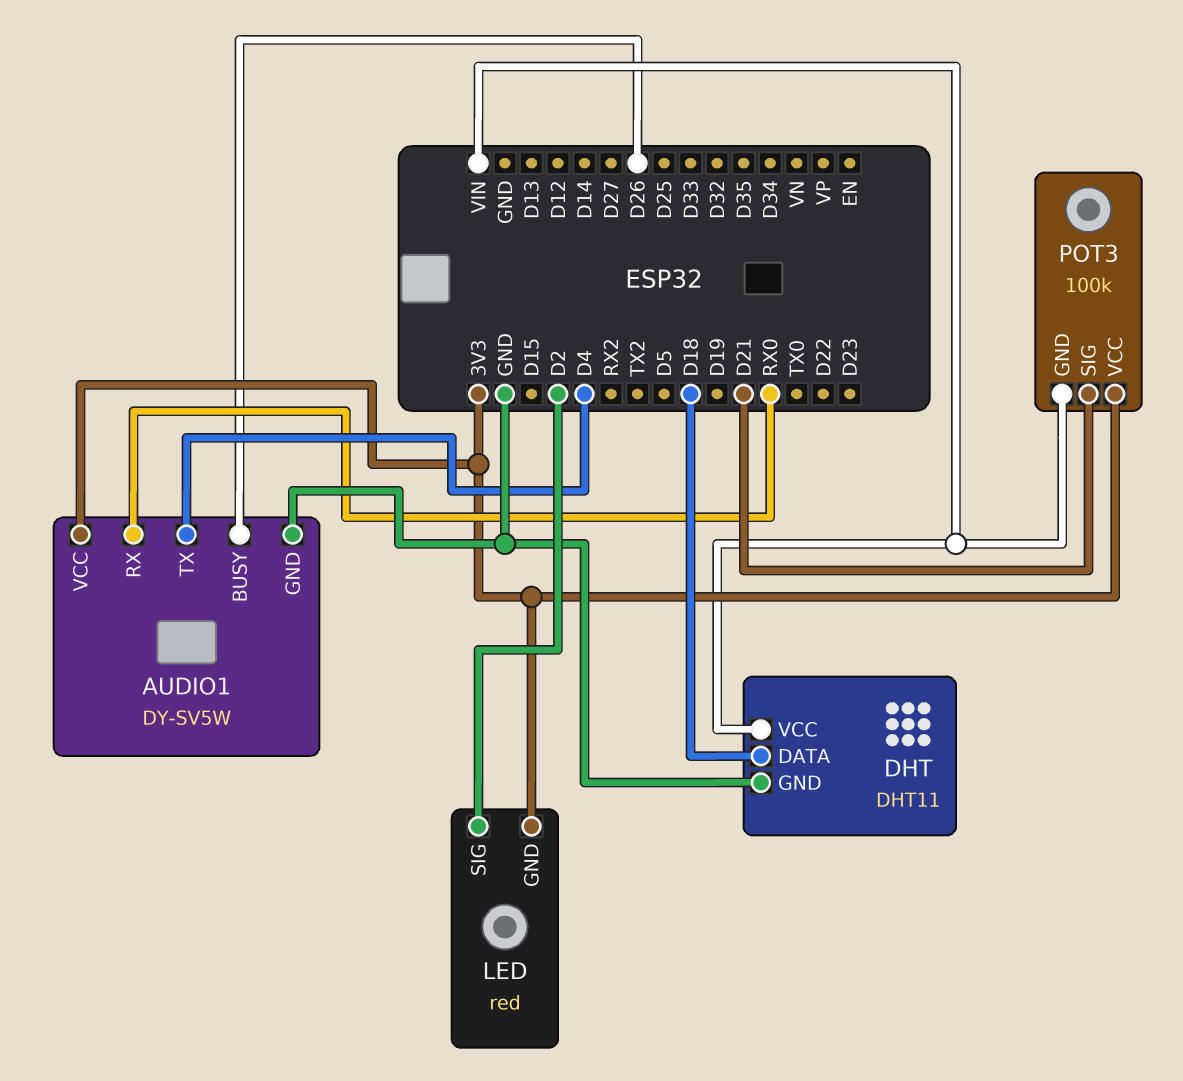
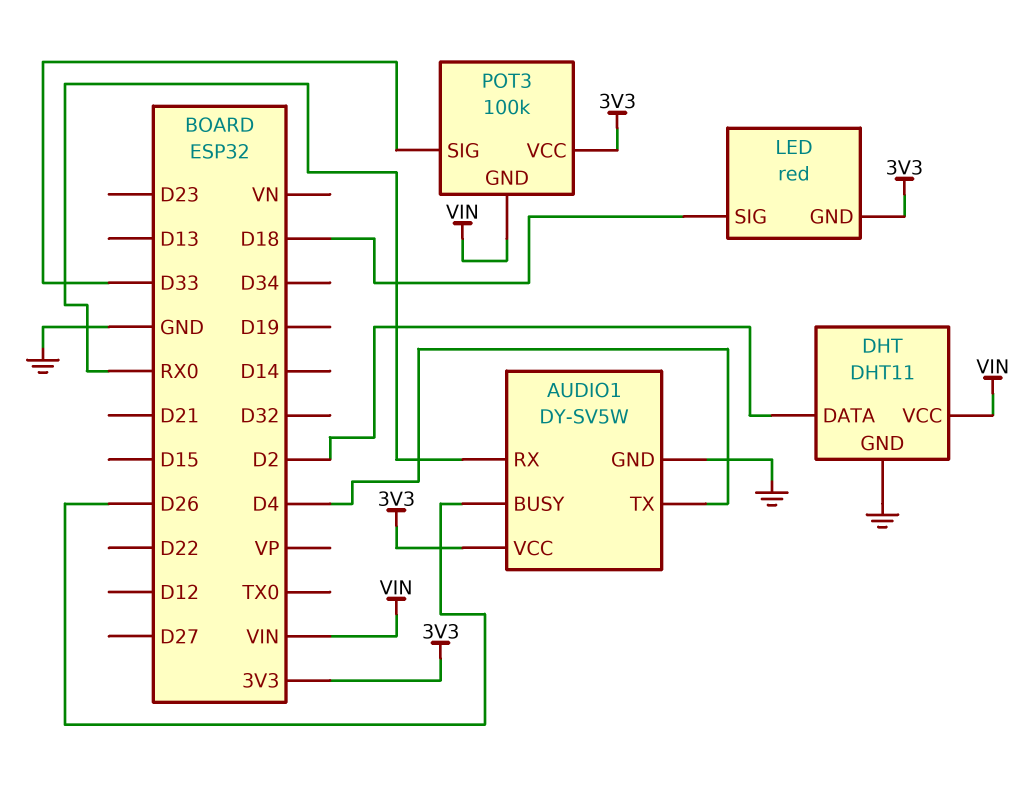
DHT pin DATA: D18 -> D2
LED pin SIG: D2 -> D18
POT3 pin SIG: D21 -> D33

